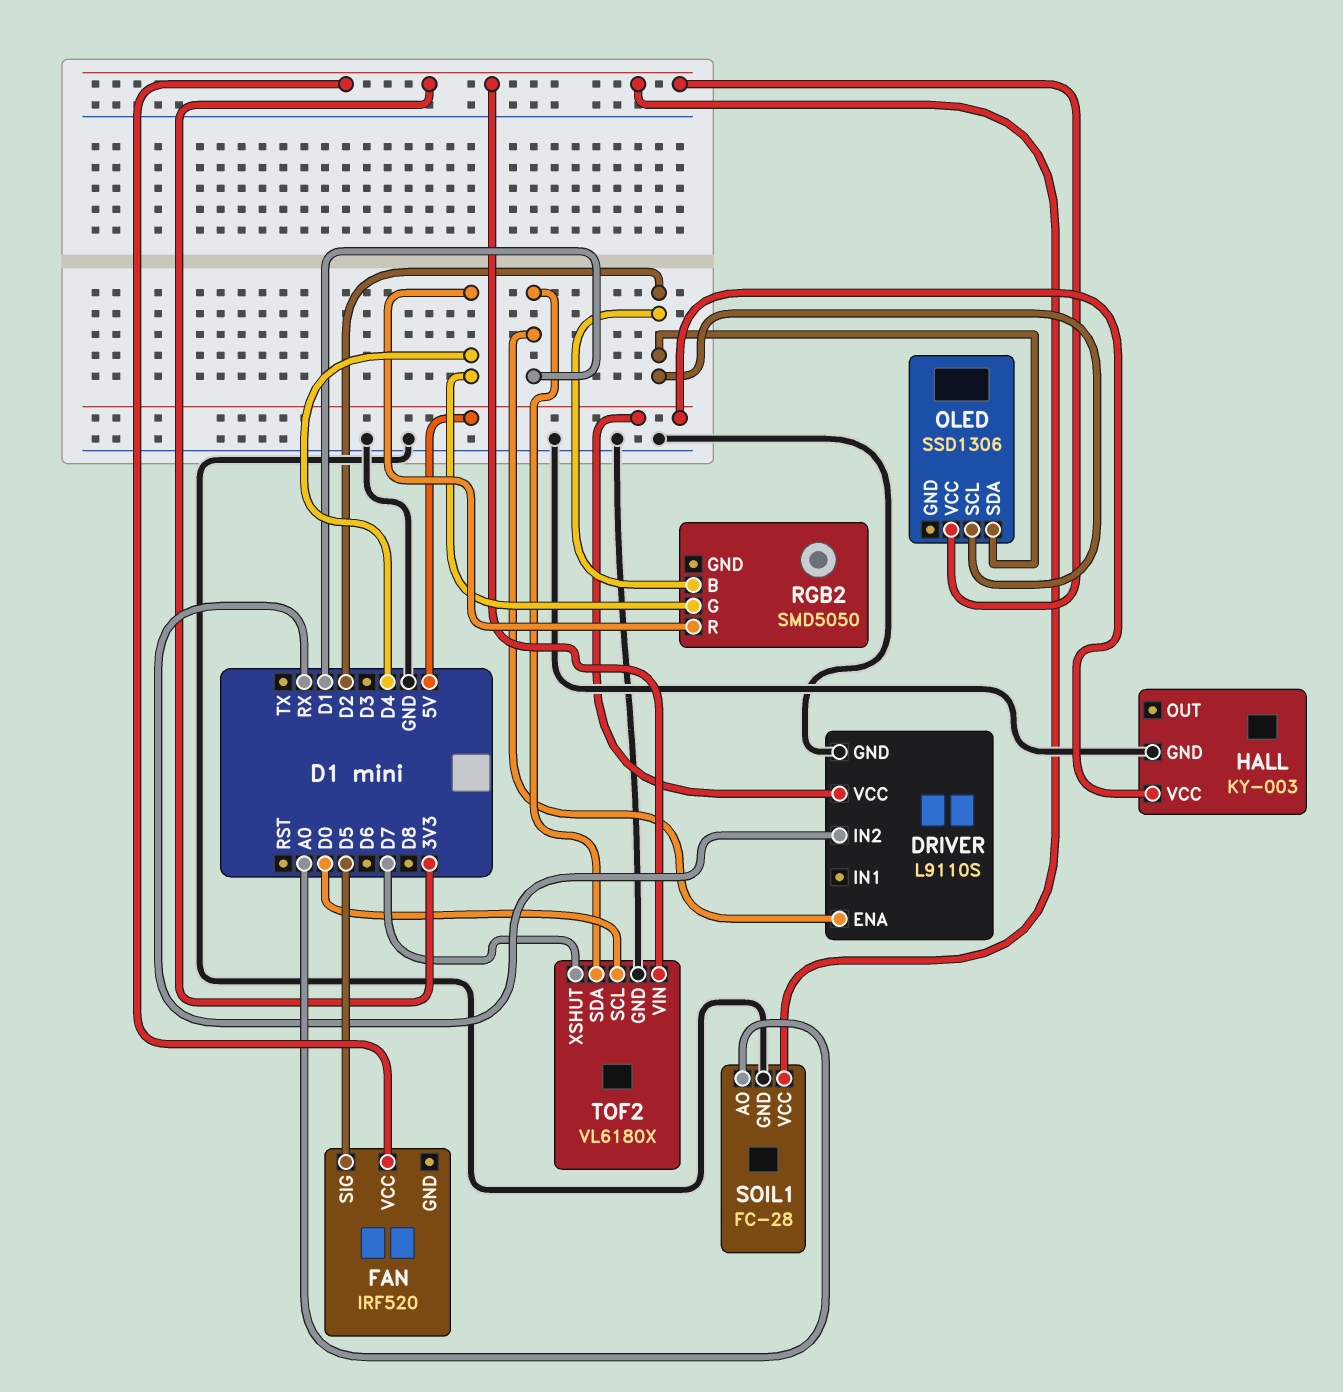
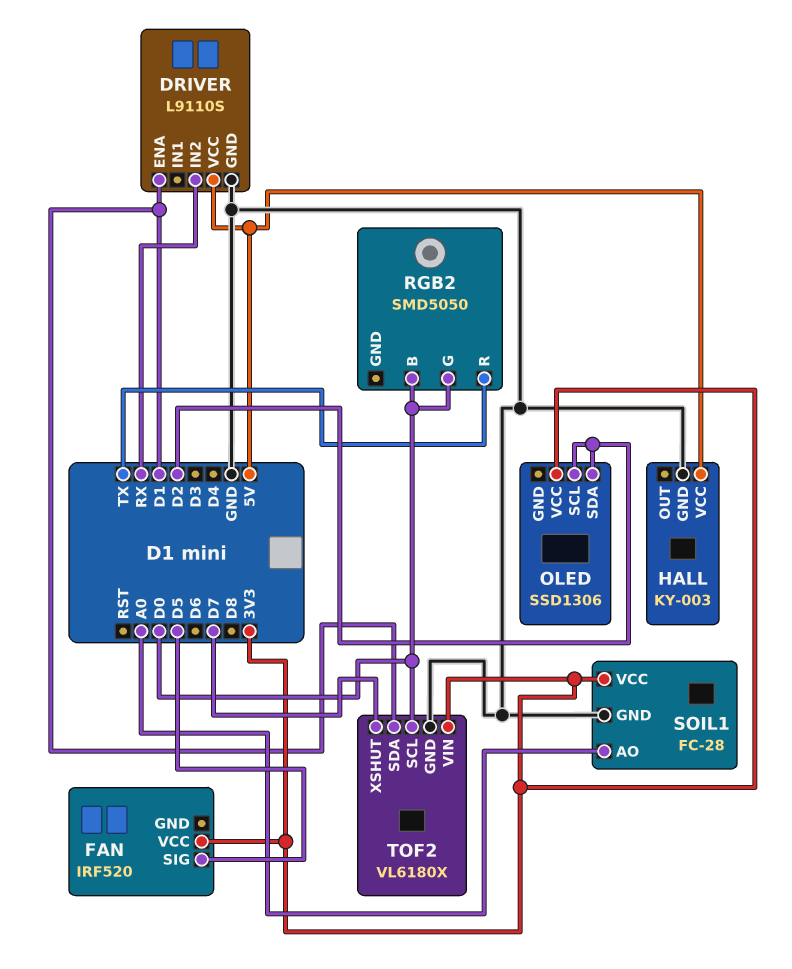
RGB2 pin B: D2 -> D0
RGB2 pin G: D4 -> D0
RGB2 pin R: D4 -> TX

